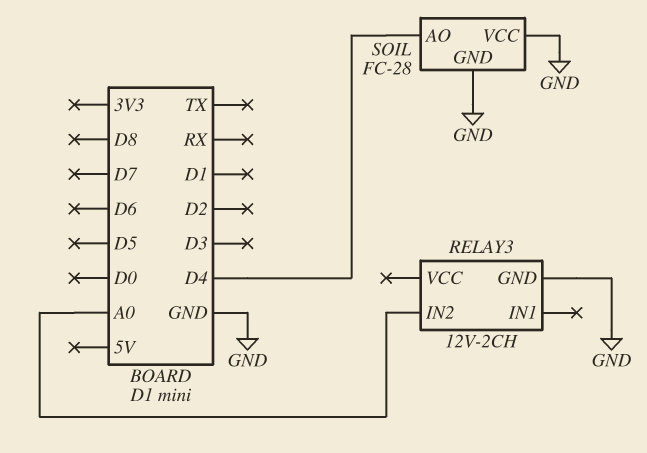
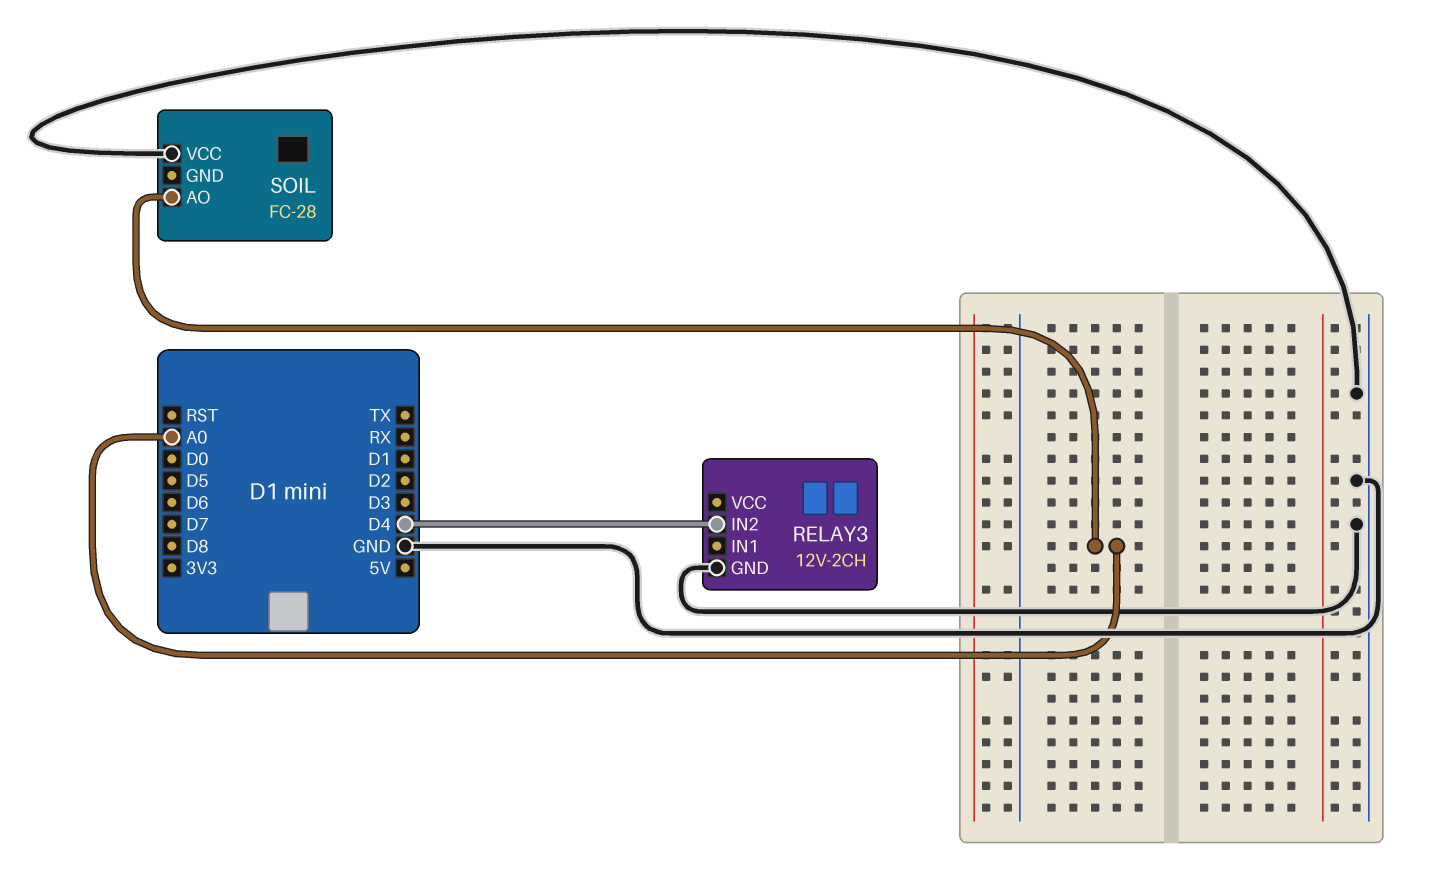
RELAY3 pin IN2: A0 -> D4
SOIL pin AO: D4 -> A0
SOIL pin GND: GND -> none

